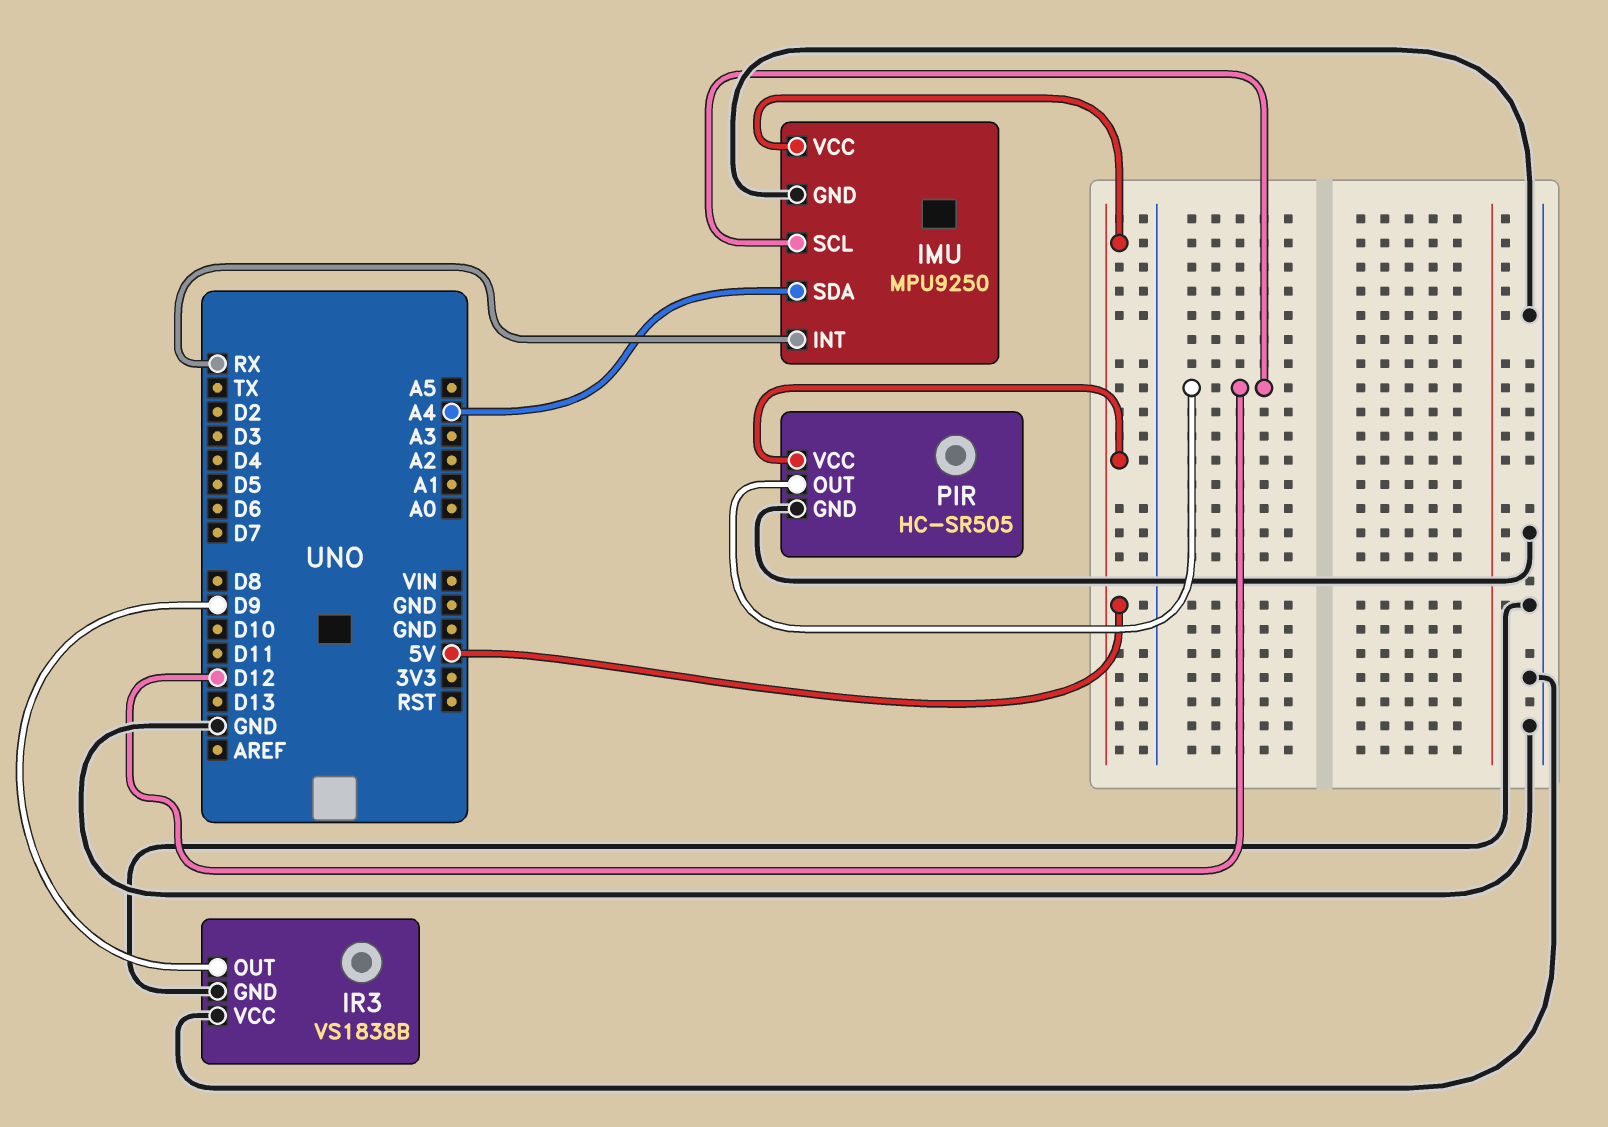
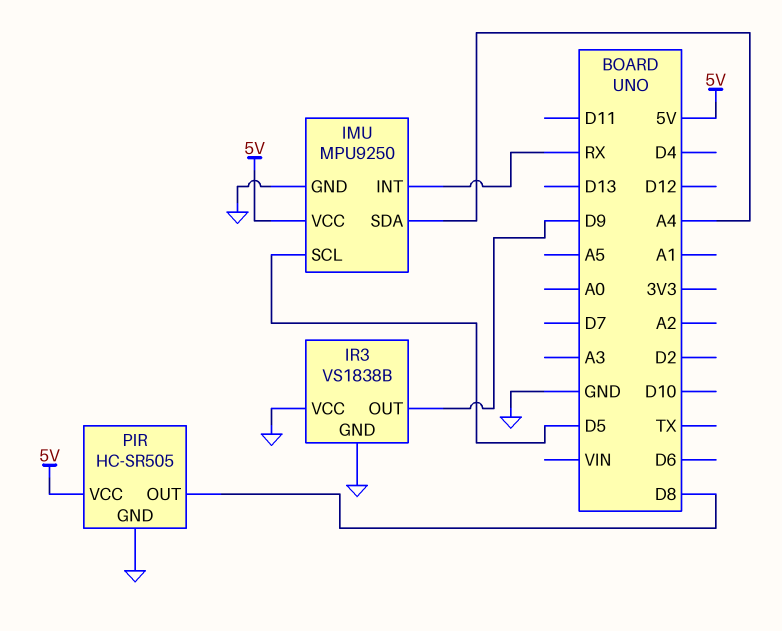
IMU pin SCL: D12 -> D5
PIR pin OUT: D12 -> D8

